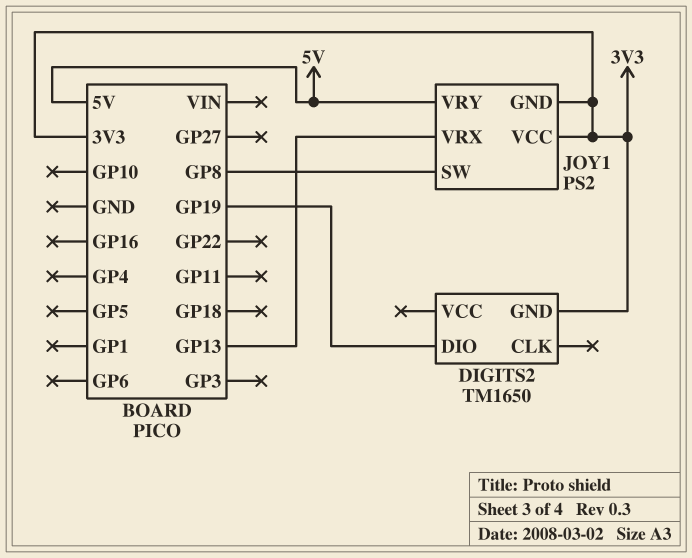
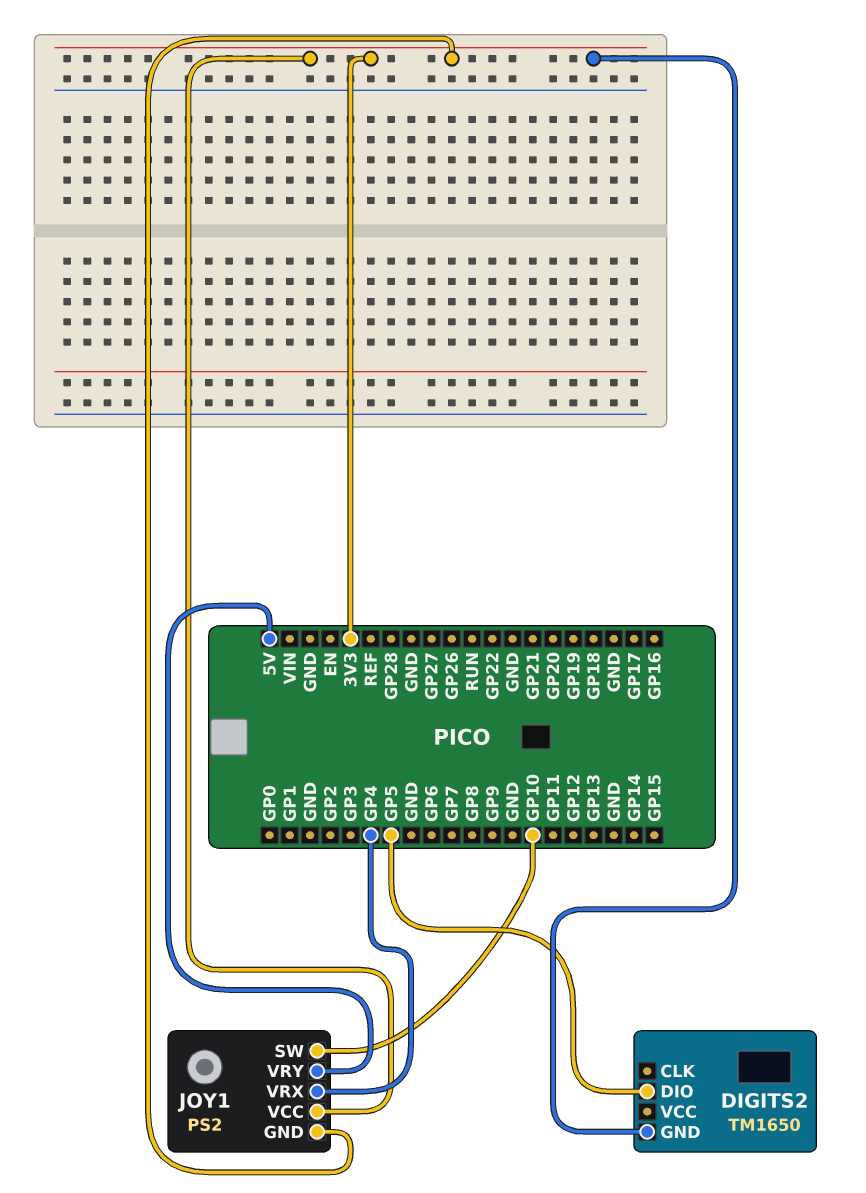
DIGITS2 pin DIO: GP19 -> GP5
JOY1 pin SW: GP8 -> GP10
JOY1 pin VRX: GP13 -> GP4

